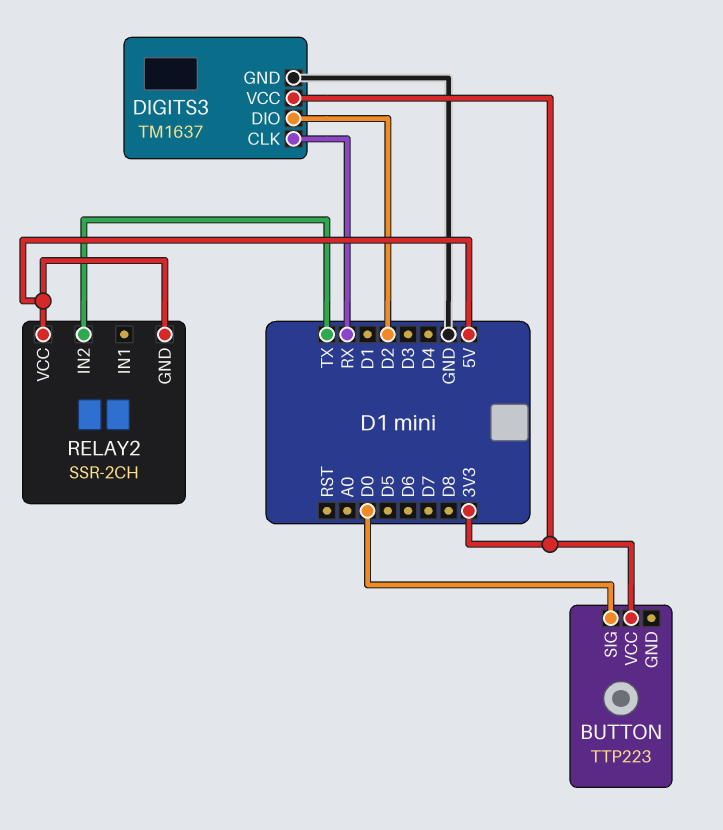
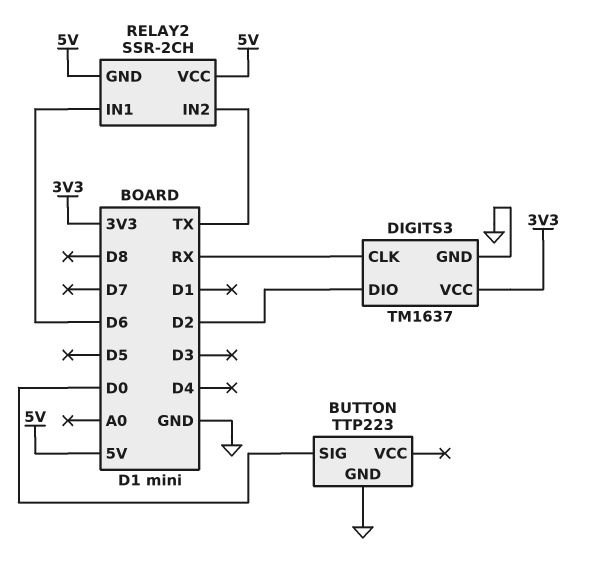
BUTTON pin GND: none -> GND
BUTTON pin VCC: 3V3 -> none
RELAY2 pin IN1: none -> D6

